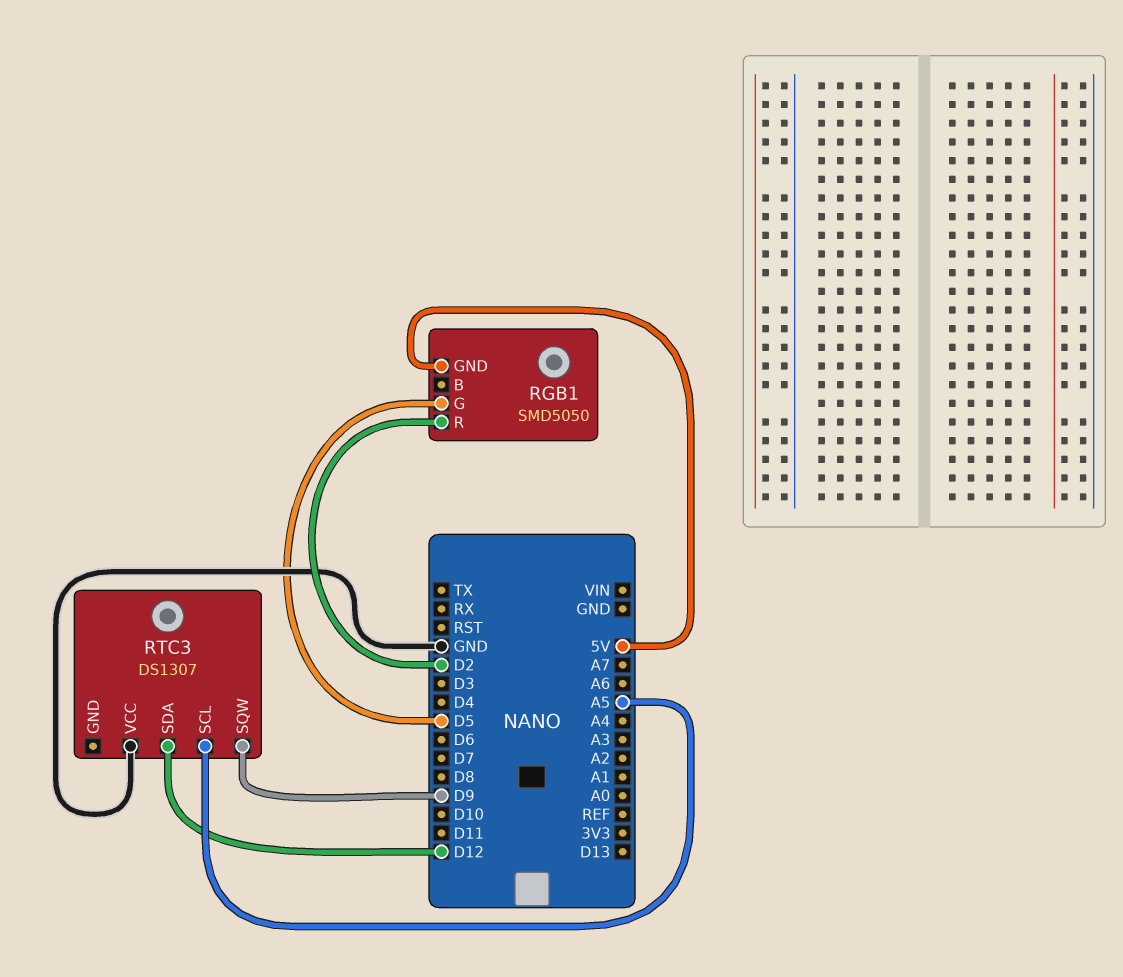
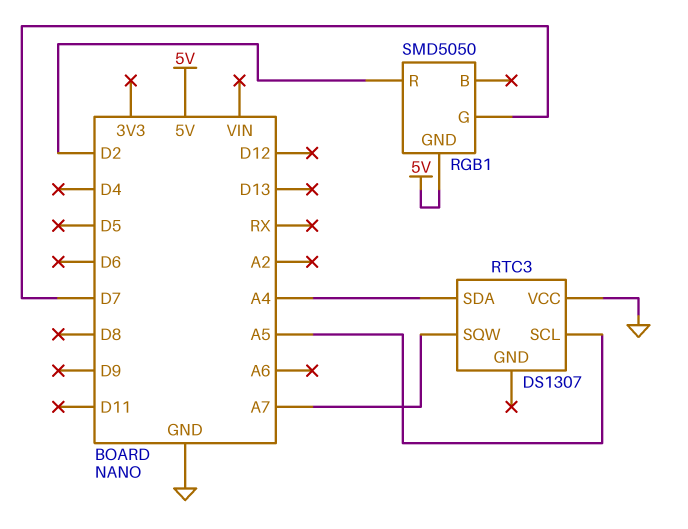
RGB1 pin G: D5 -> D7
RTC3 pin SDA: D12 -> A4
RTC3 pin SQW: D9 -> A7

